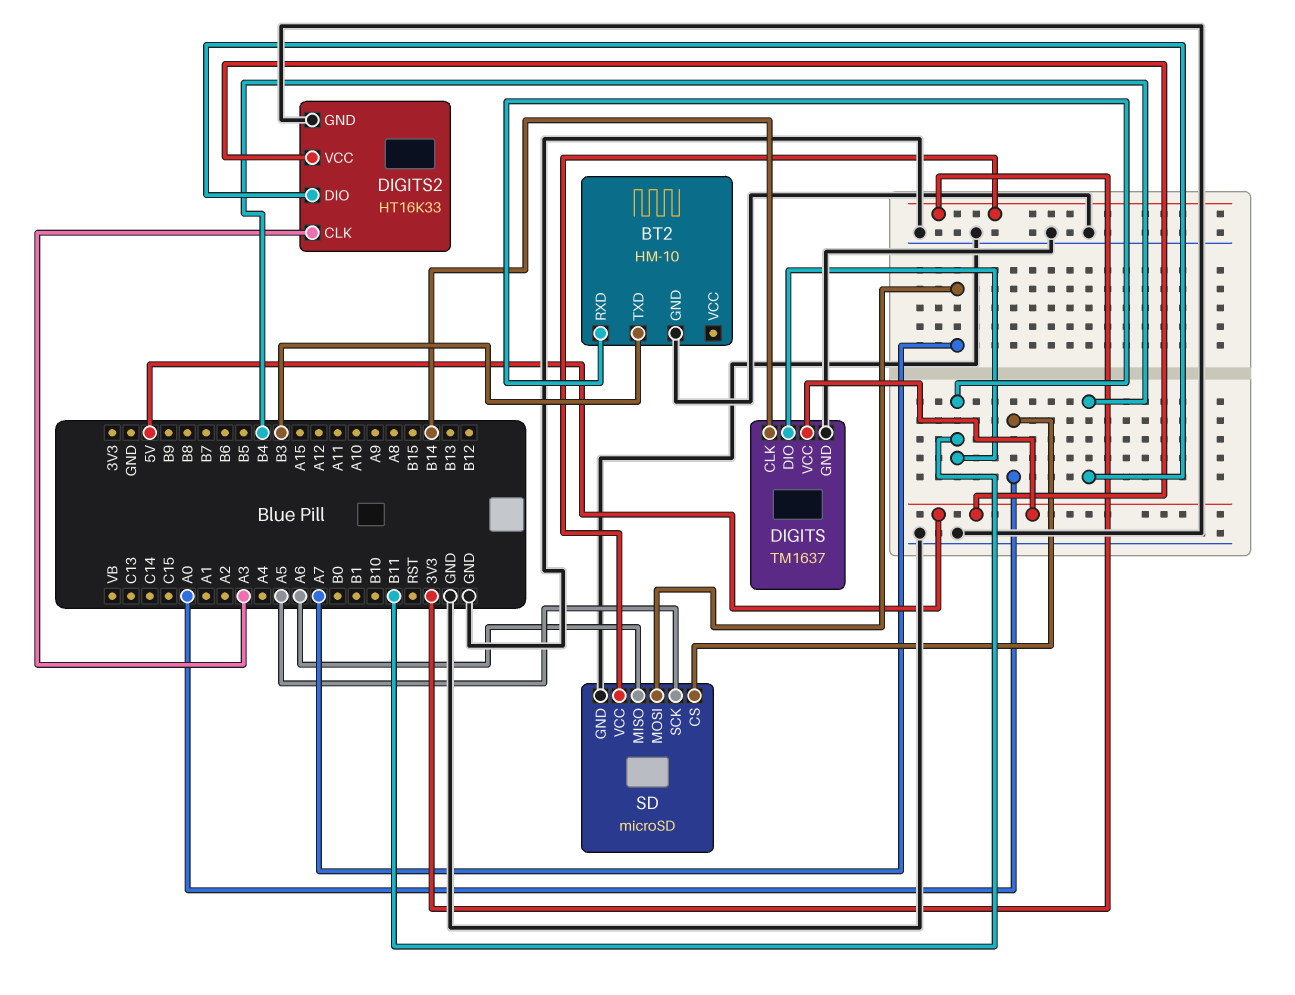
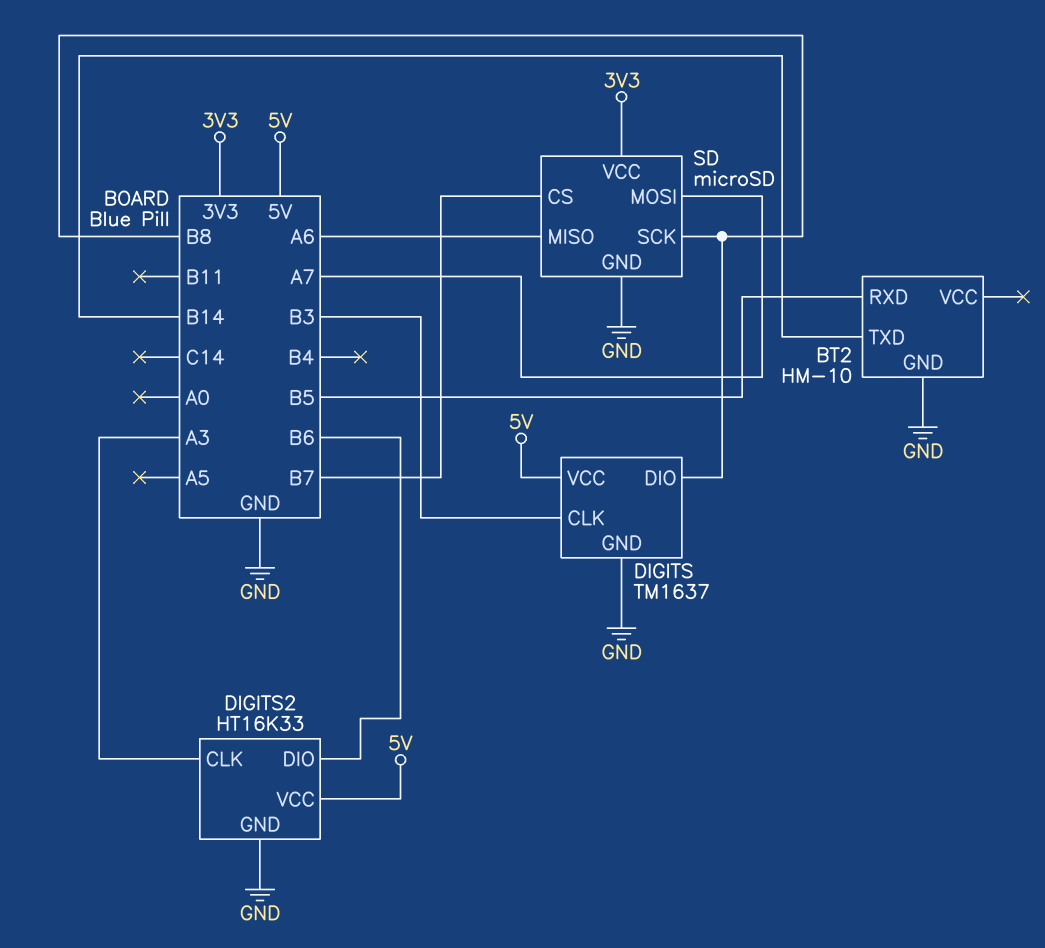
BT2 pin RXD: B11 -> B5
BT2 pin TXD: B3 -> B14
DIGITS pin CLK: B14 -> B3
DIGITS pin DIO: B11 -> B8
DIGITS2 pin DIO: B4 -> B6
SD pin CS: A0 -> B7
SD pin SCK: A5 -> B8

